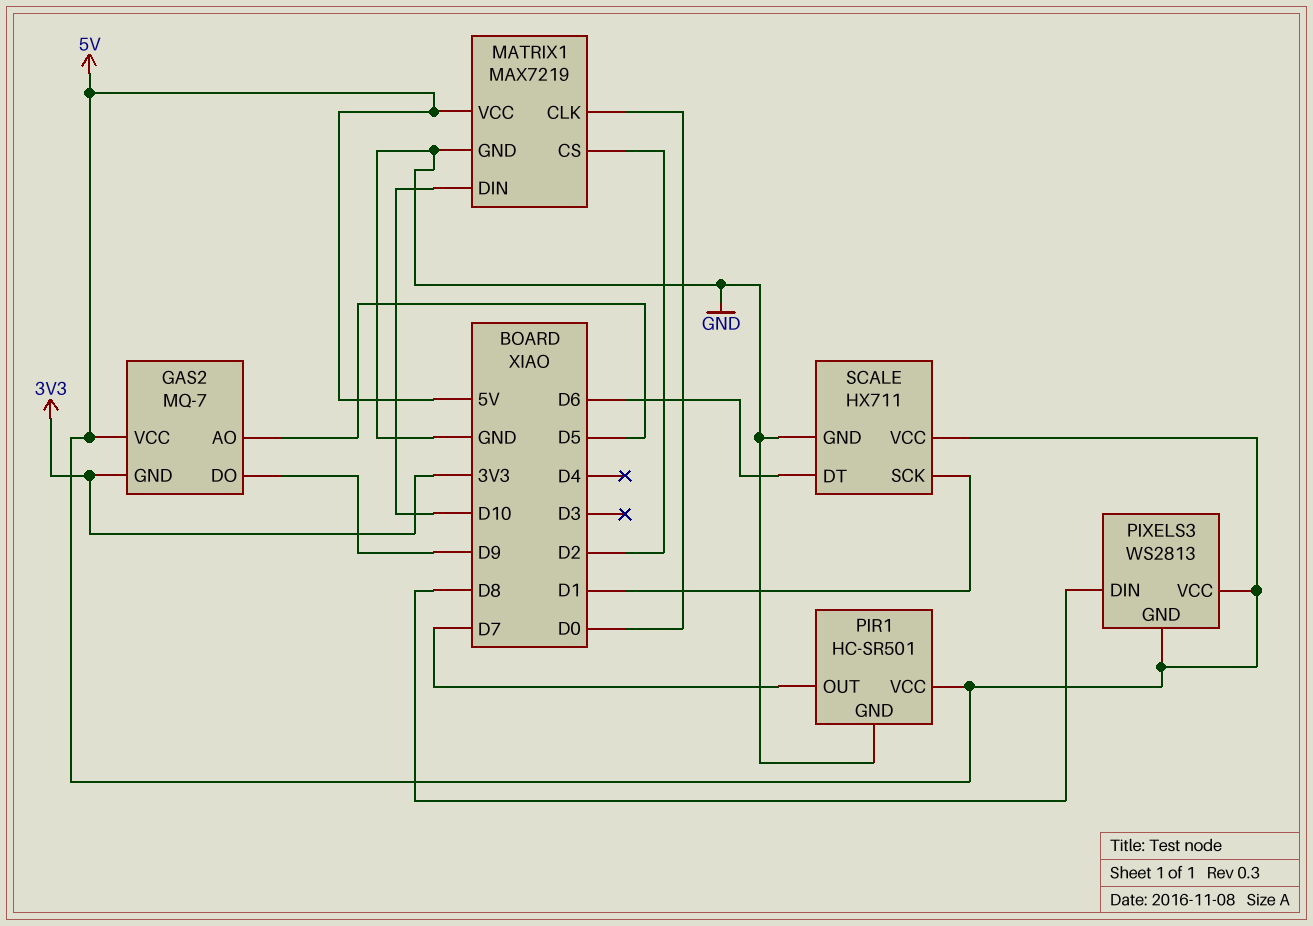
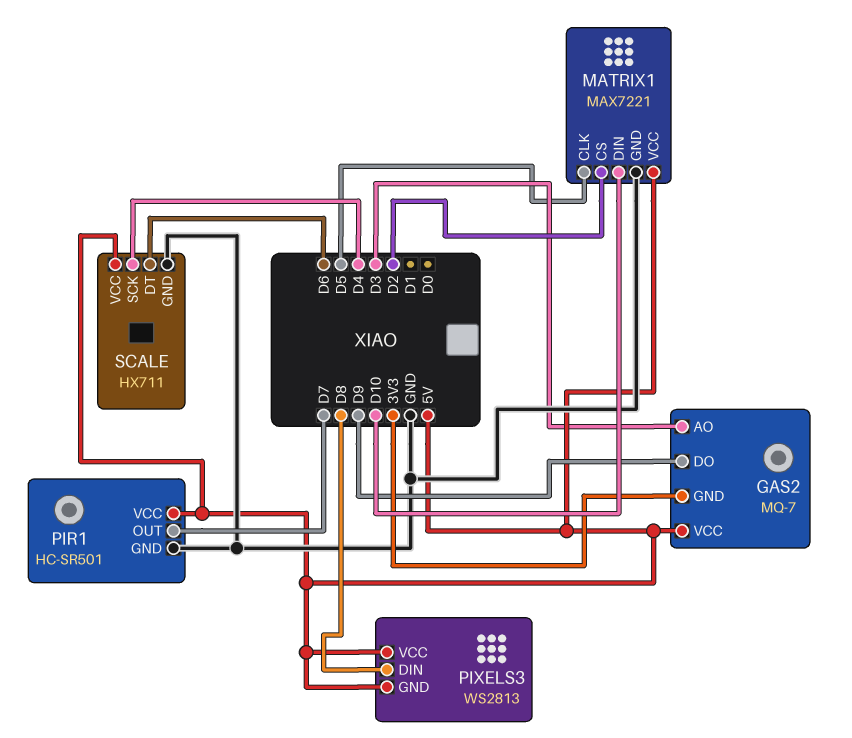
GAS2 pin AO: D5 -> D3
MATRIX1: MAX7219 -> MAX7221
MATRIX1 pin CLK: D0 -> D5
SCALE pin SCK: D1 -> D4

